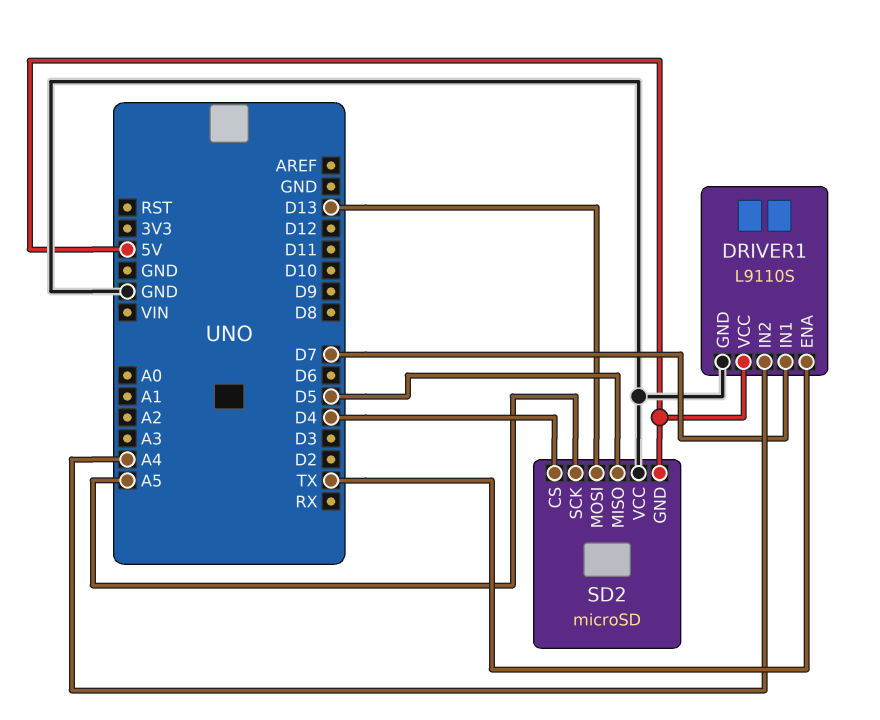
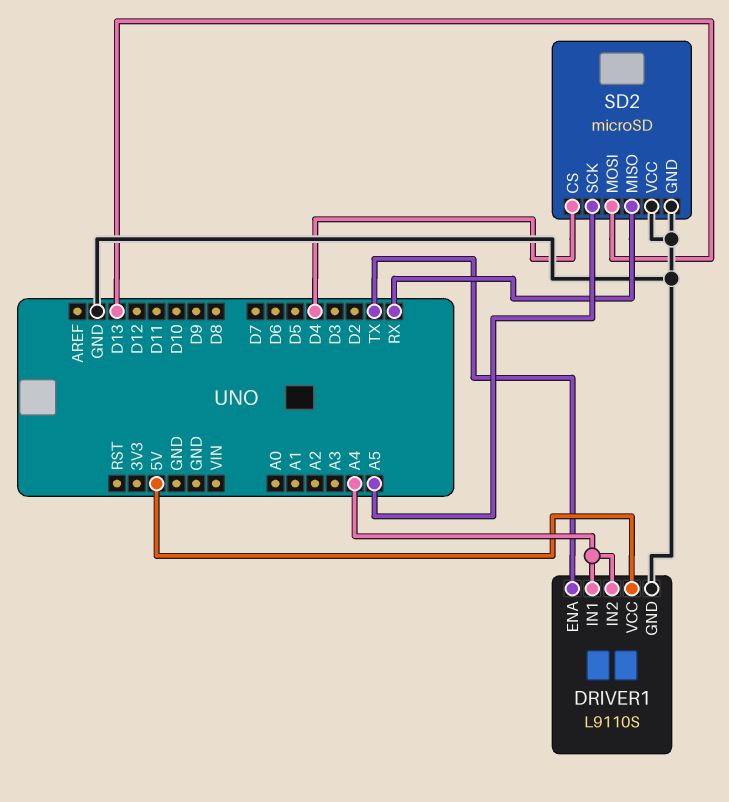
DRIVER1 pin IN1: D7 -> A4
SD2 pin GND: 5V -> GND
SD2 pin MISO: D5 -> RX

